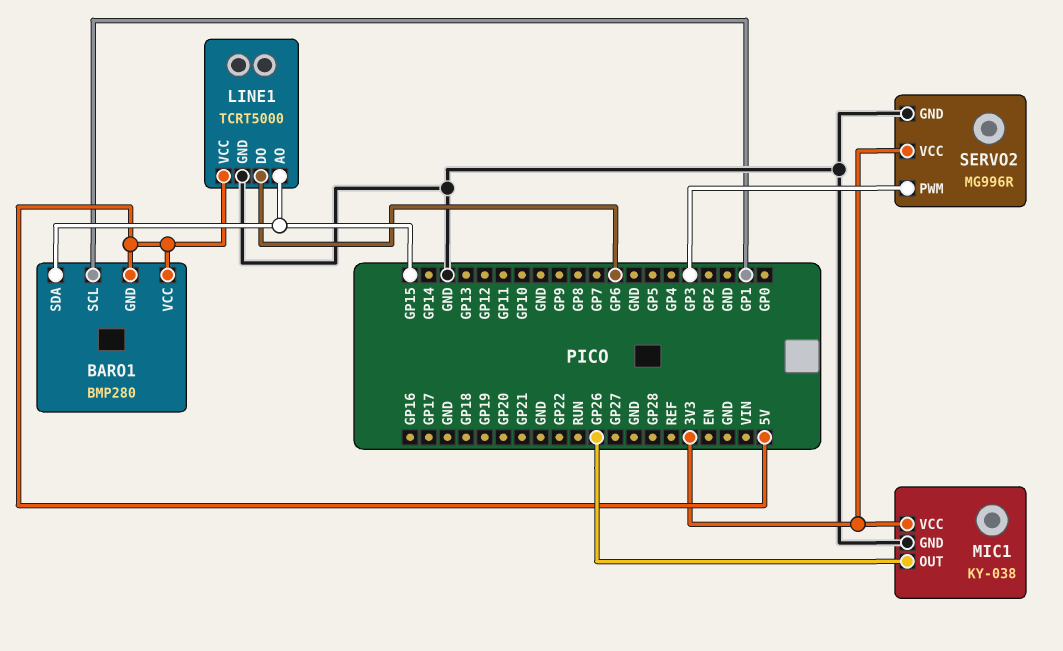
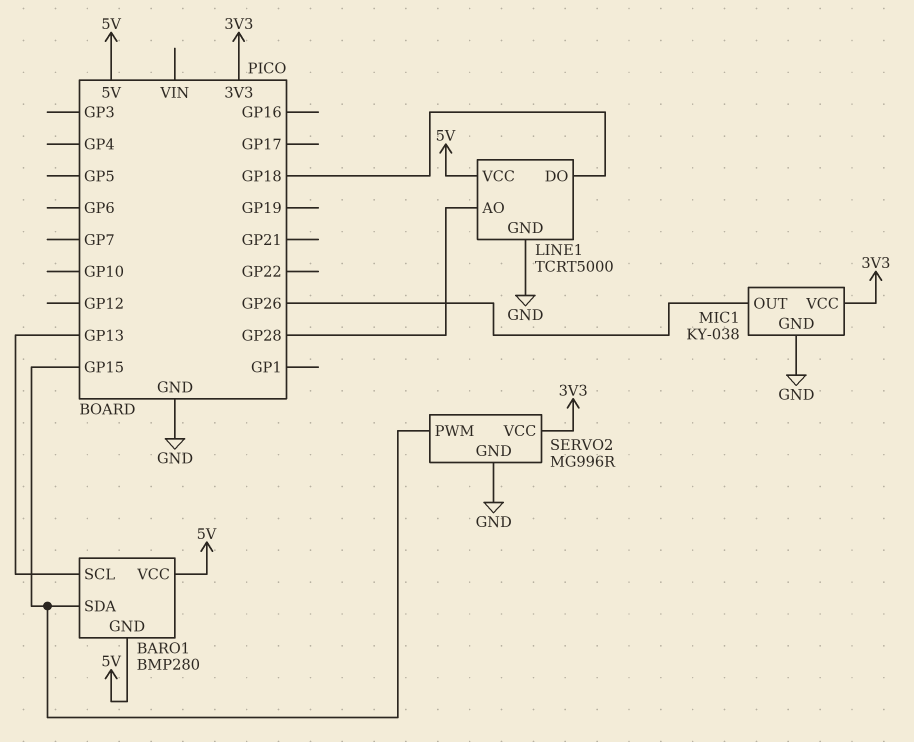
BARO1 pin SCL: GP1 -> GP13
LINE1 pin AO: GP15 -> GP28
LINE1 pin DO: GP6 -> GP18
SERVO2 pin PWM: GP3 -> GP15

